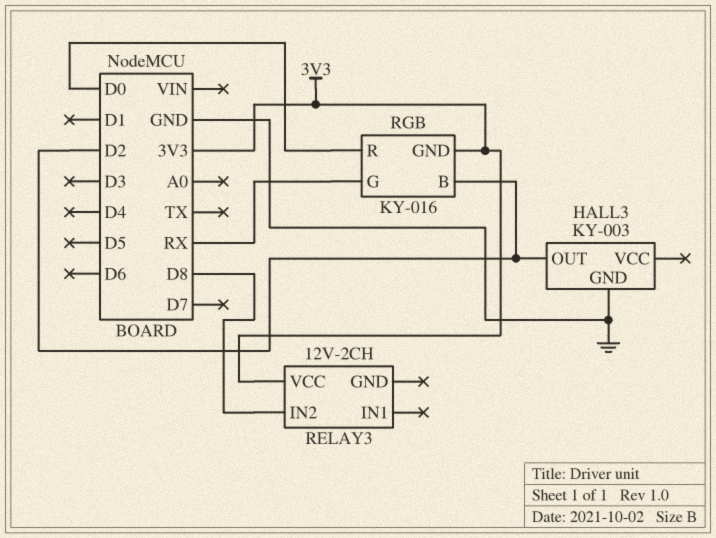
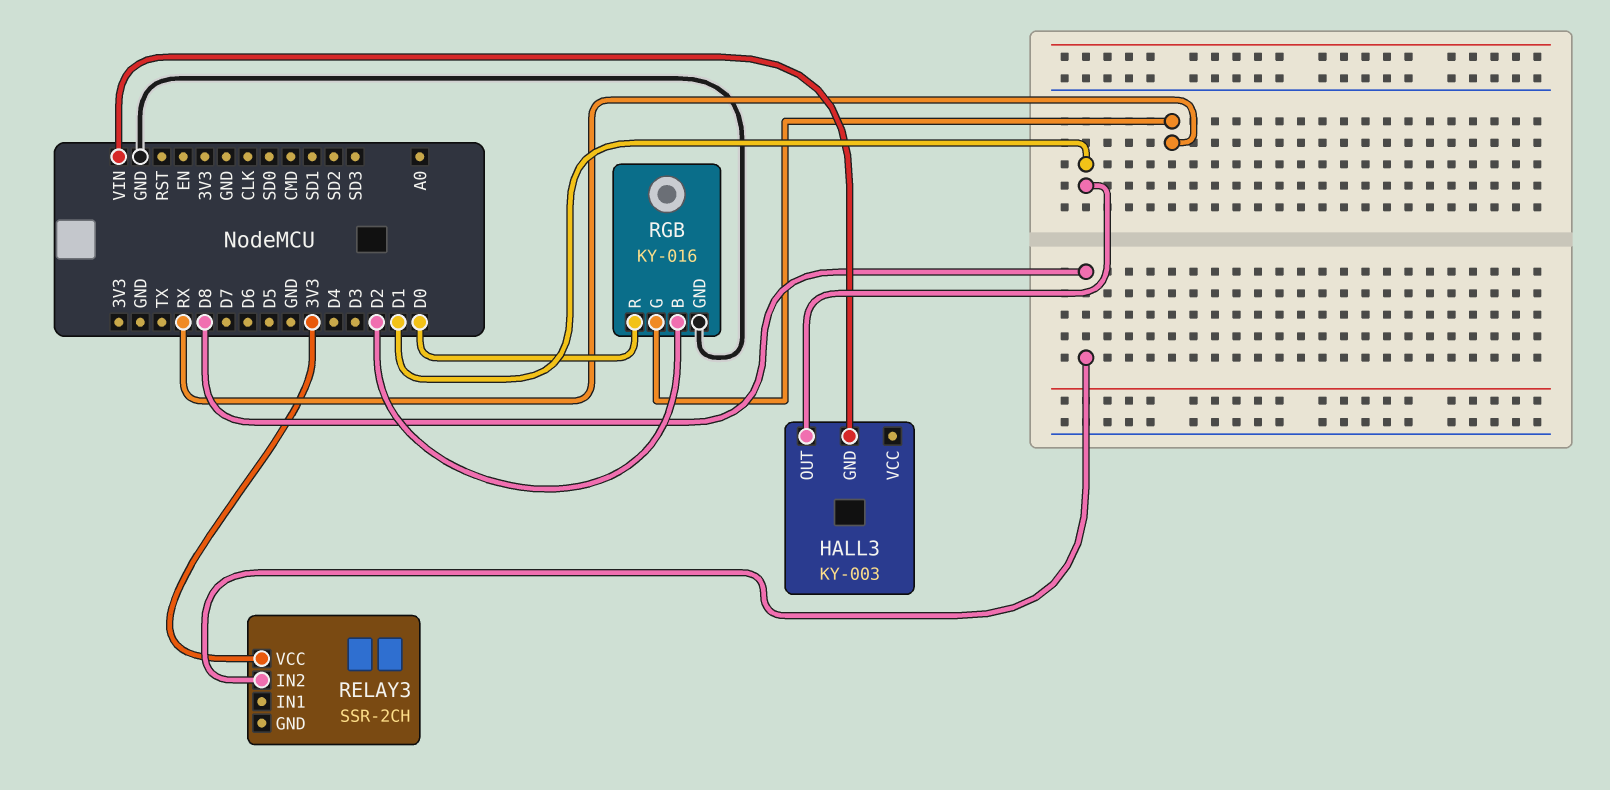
HALL3 pin GND: GND -> VIN
HALL3 pin OUT: D2 -> D1
RELAY3: 12V-2CH -> SSR-2CH
RGB pin GND: 3V3 -> GND

